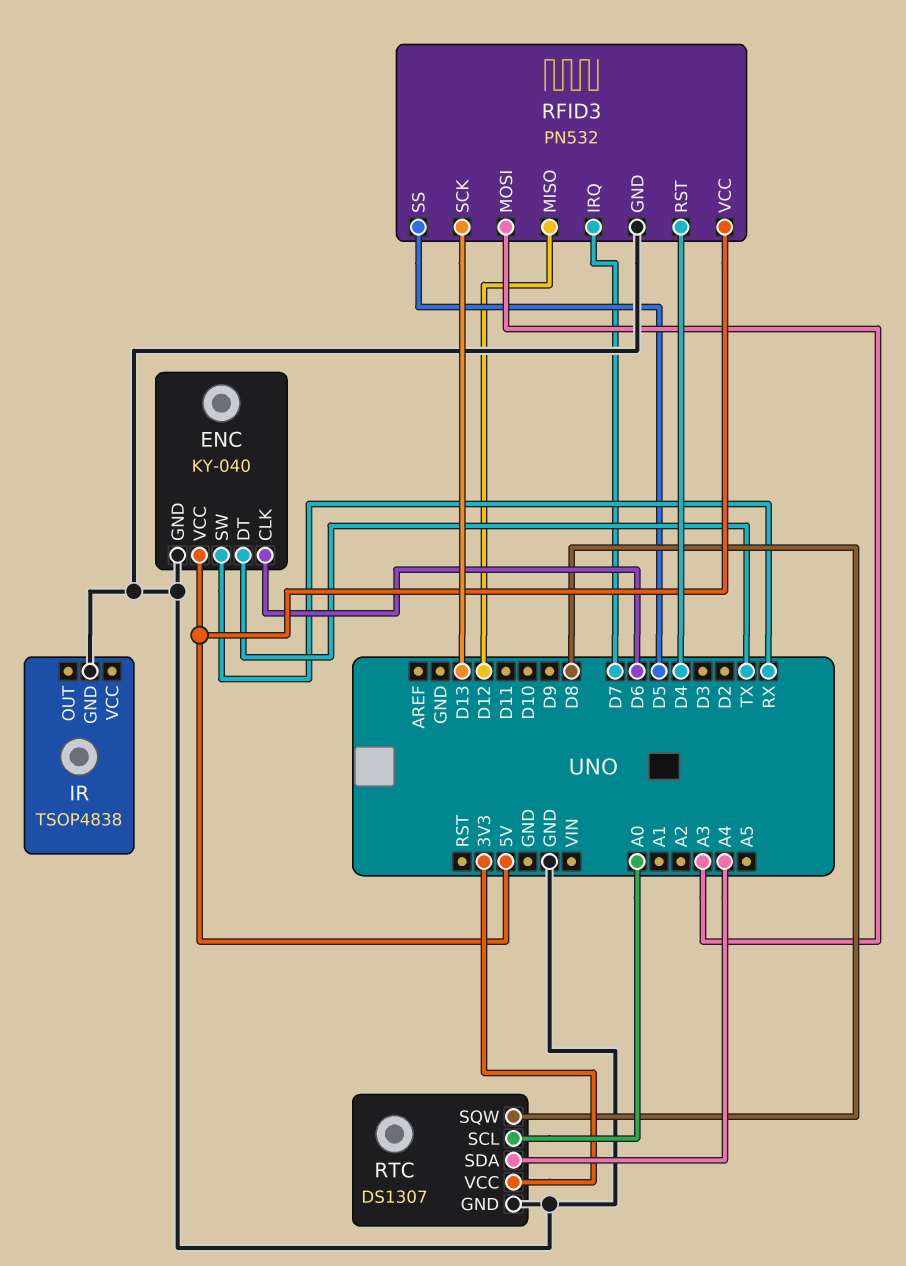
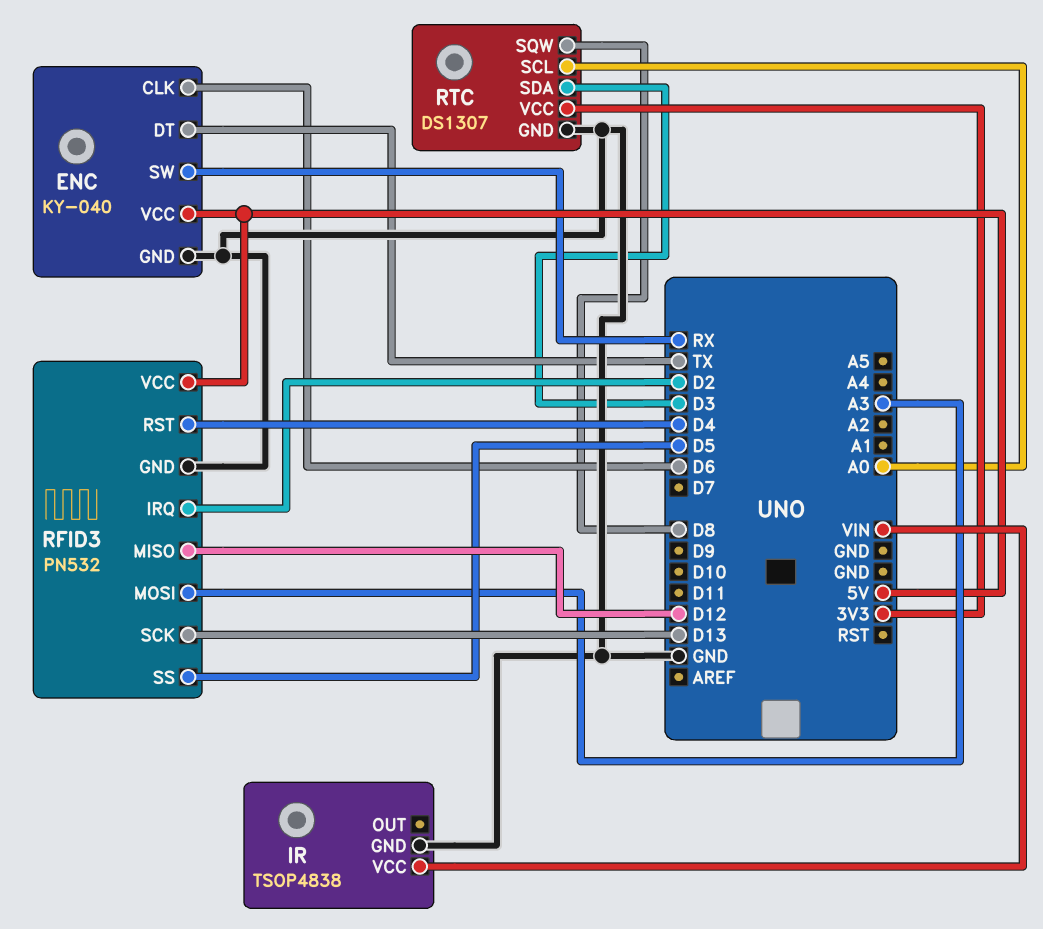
IR pin VCC: none -> VIN
RFID3 pin IRQ: D7 -> D2
RTC pin SDA: A4 -> D3

